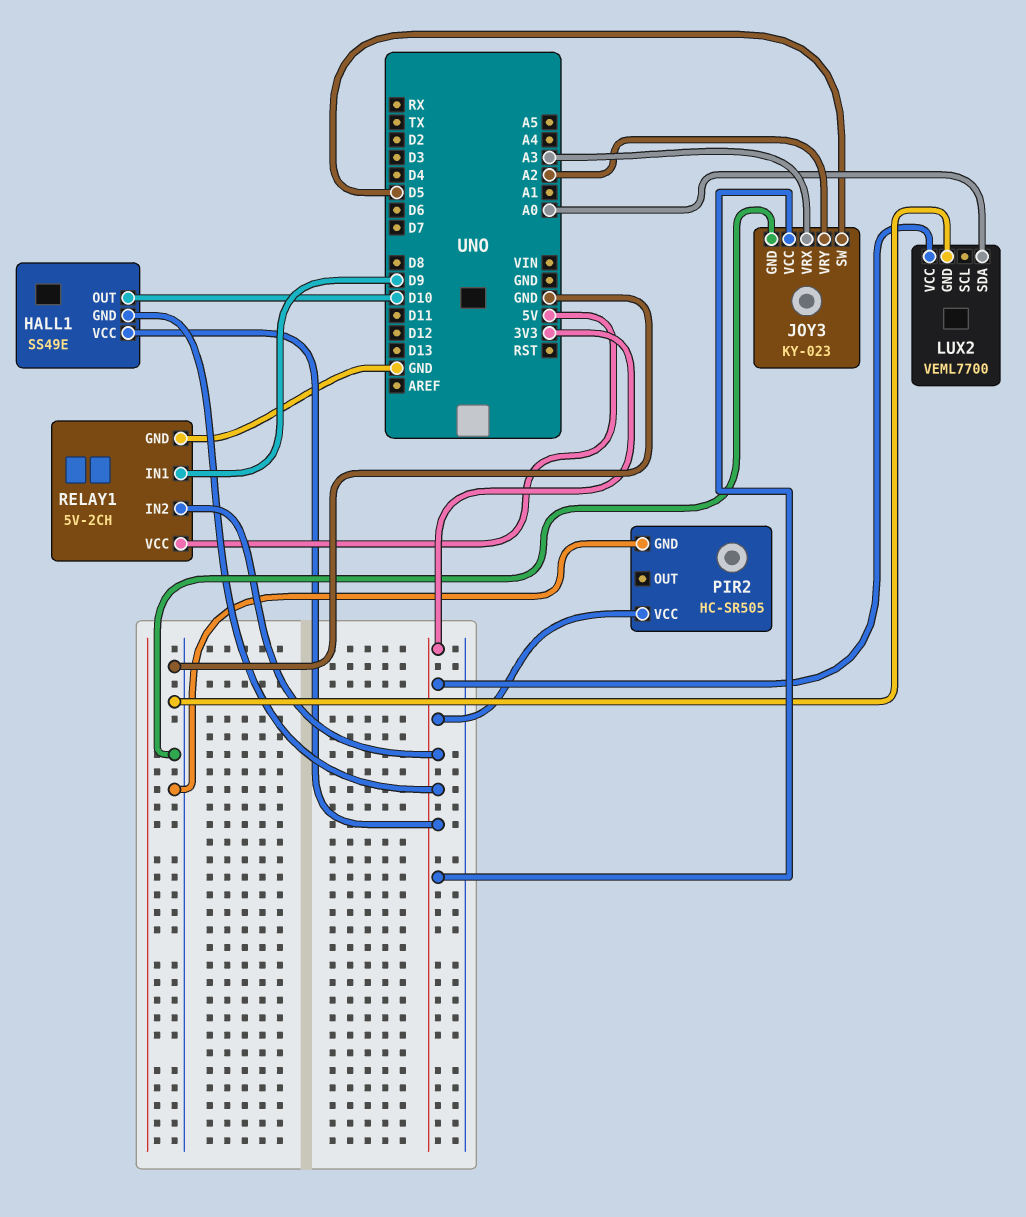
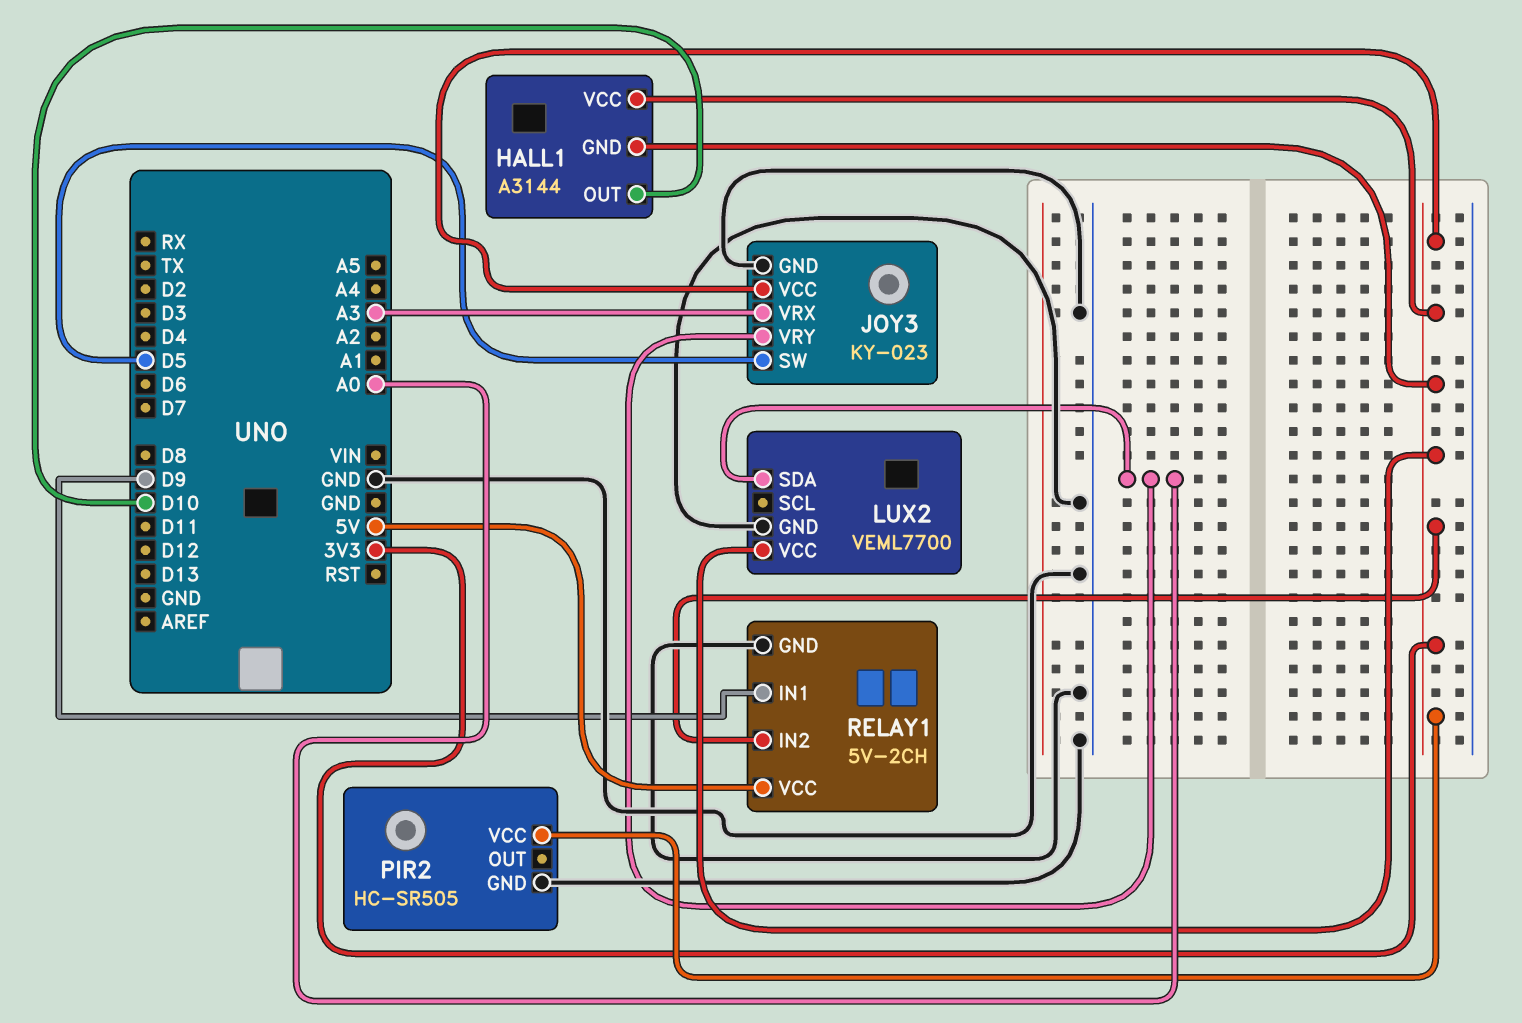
HALL1: SS49E -> A3144
JOY3 pin VRY: A2 -> A0

